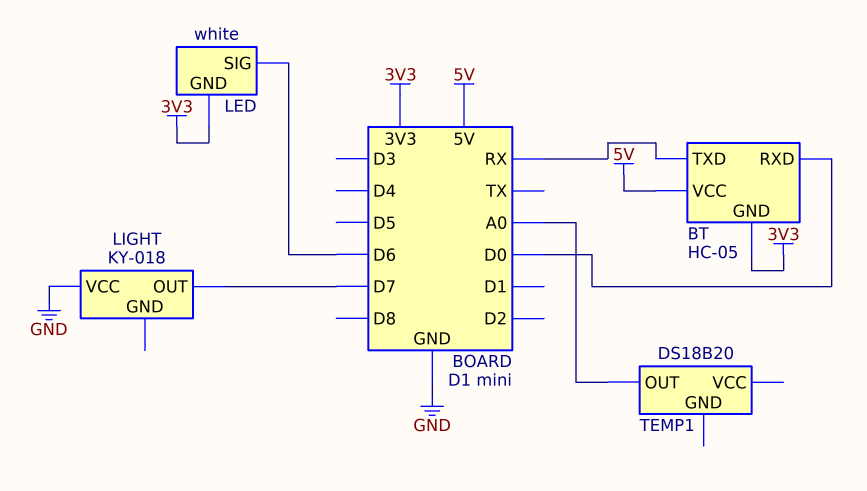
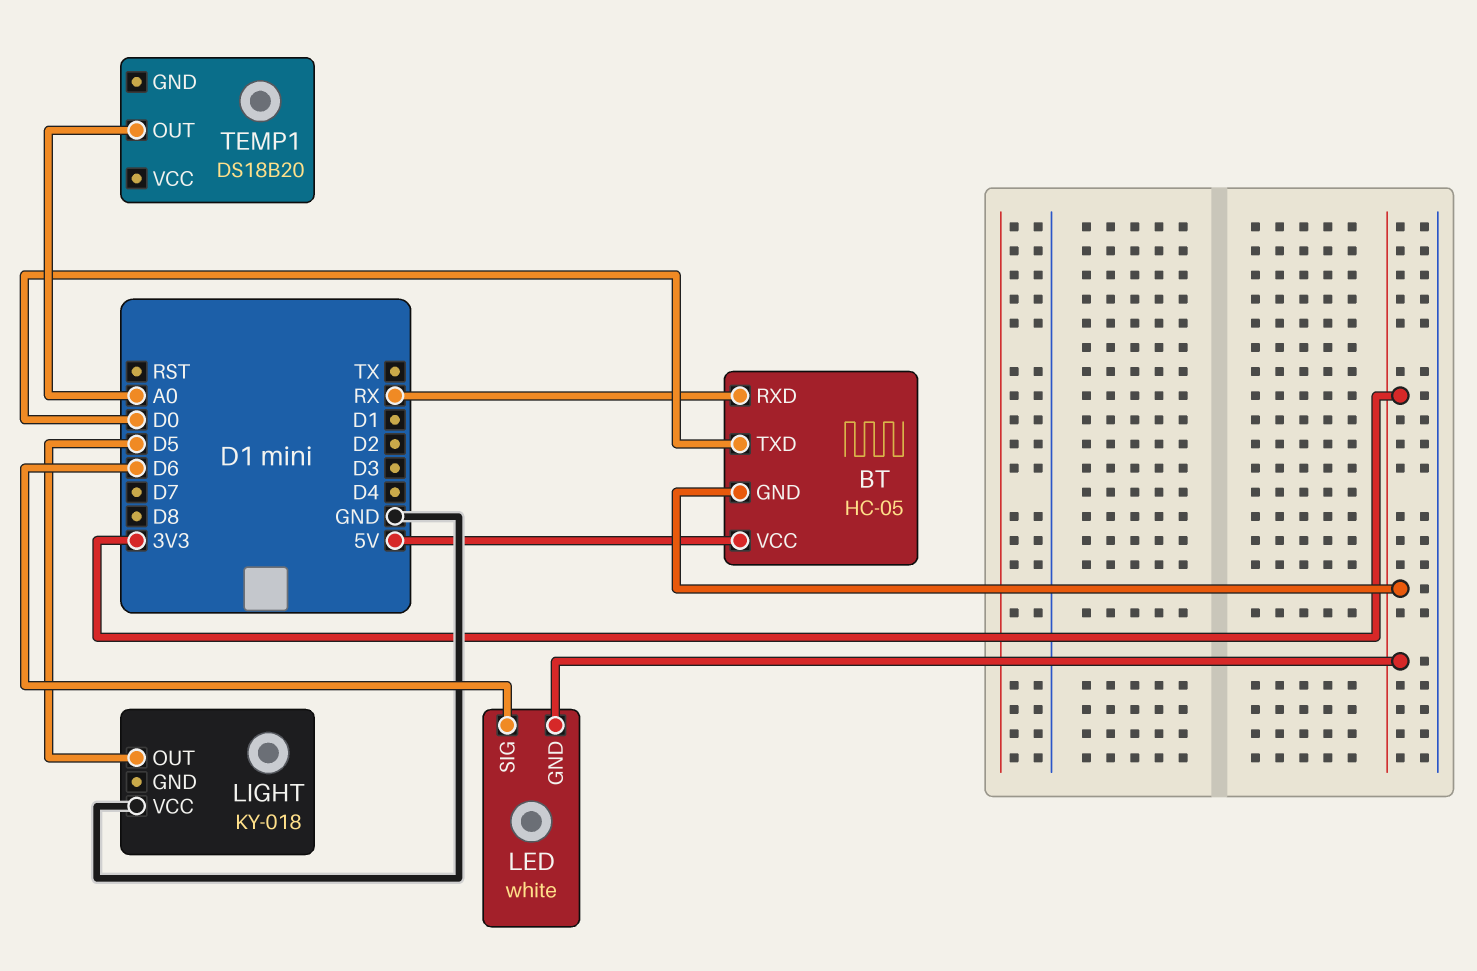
BT pin RXD: D0 -> RX
BT pin TXD: RX -> D0
LIGHT pin OUT: D7 -> D5

